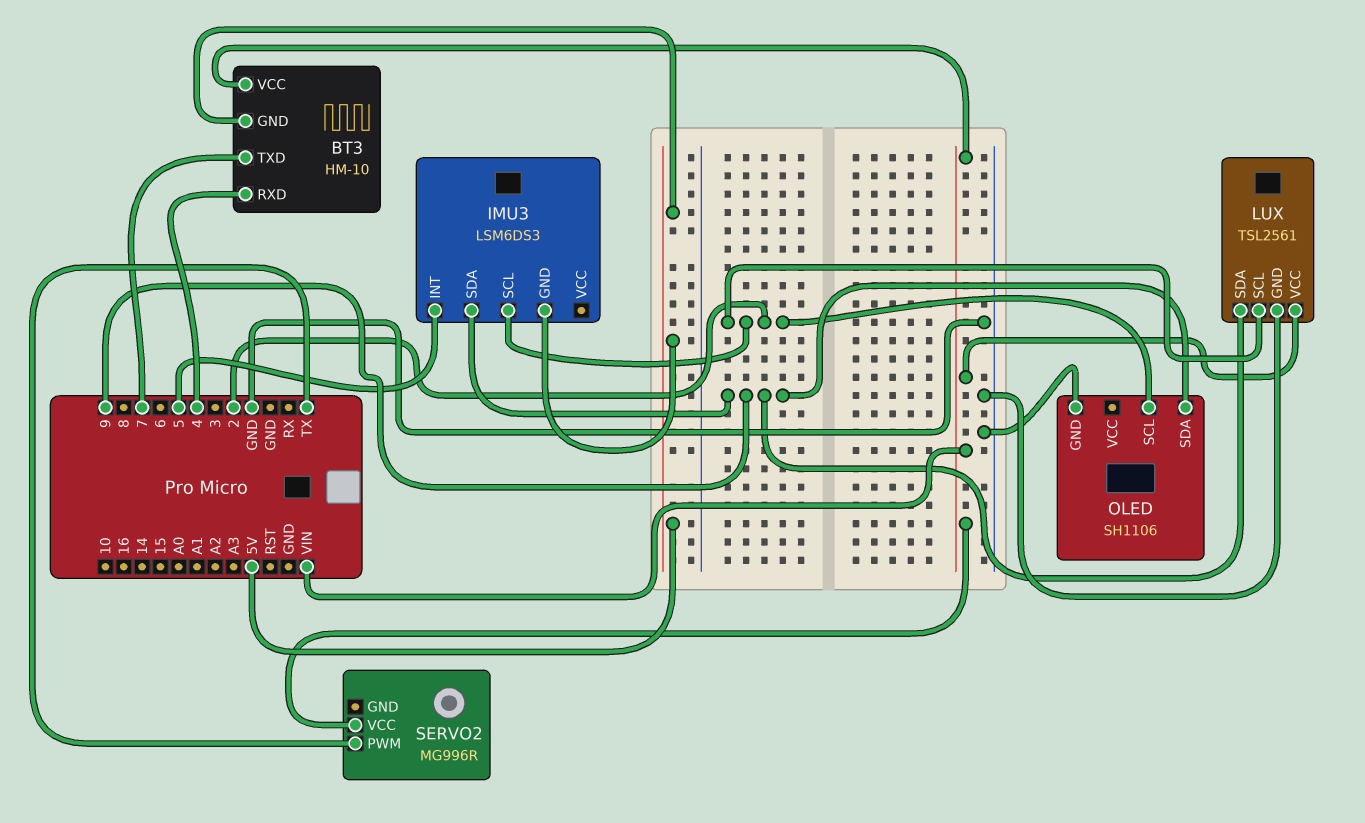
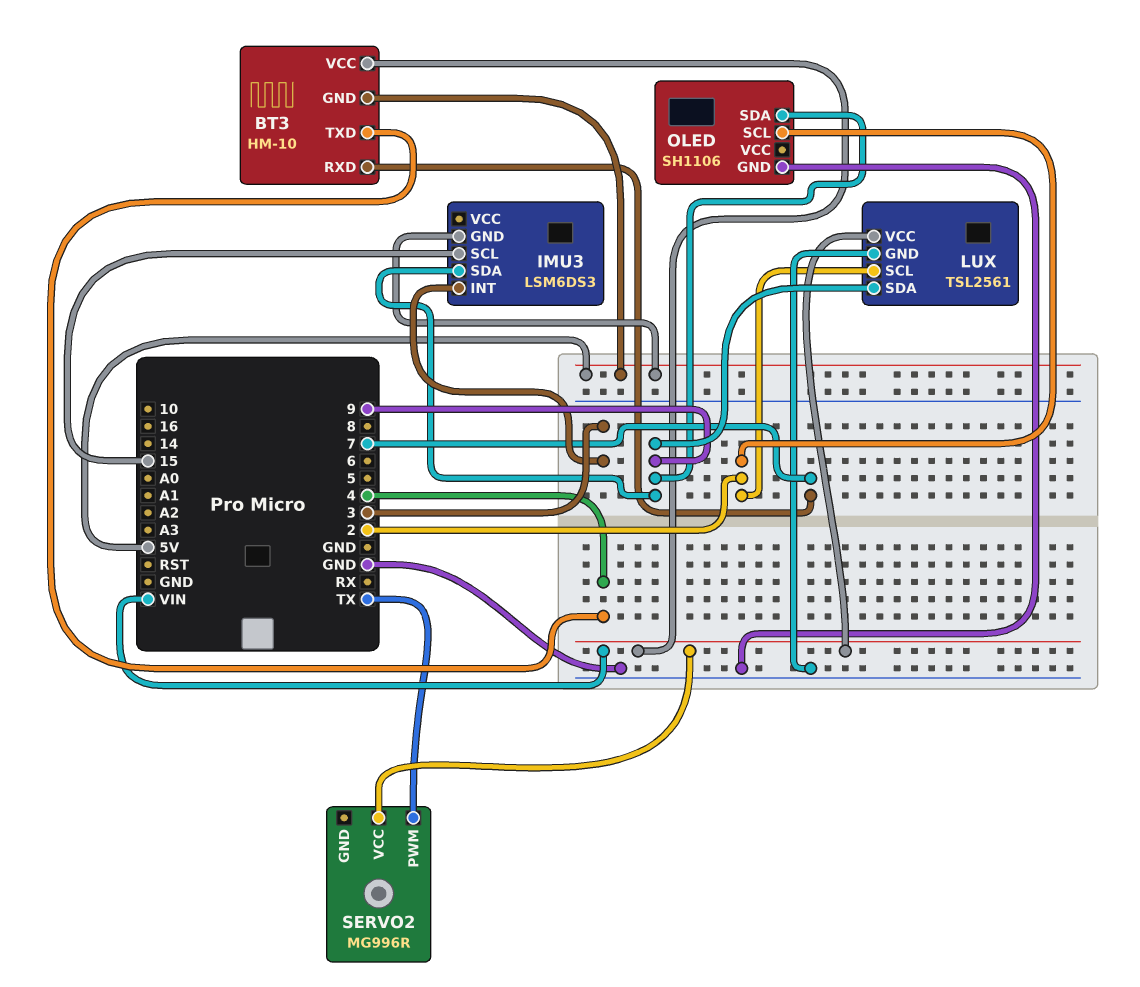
BT3 pin RXD: 4 -> 7
BT3 pin TXD: 7 -> 4
IMU3 pin INT: 5 -> 3
IMU3 pin SCL: 2 -> 15

